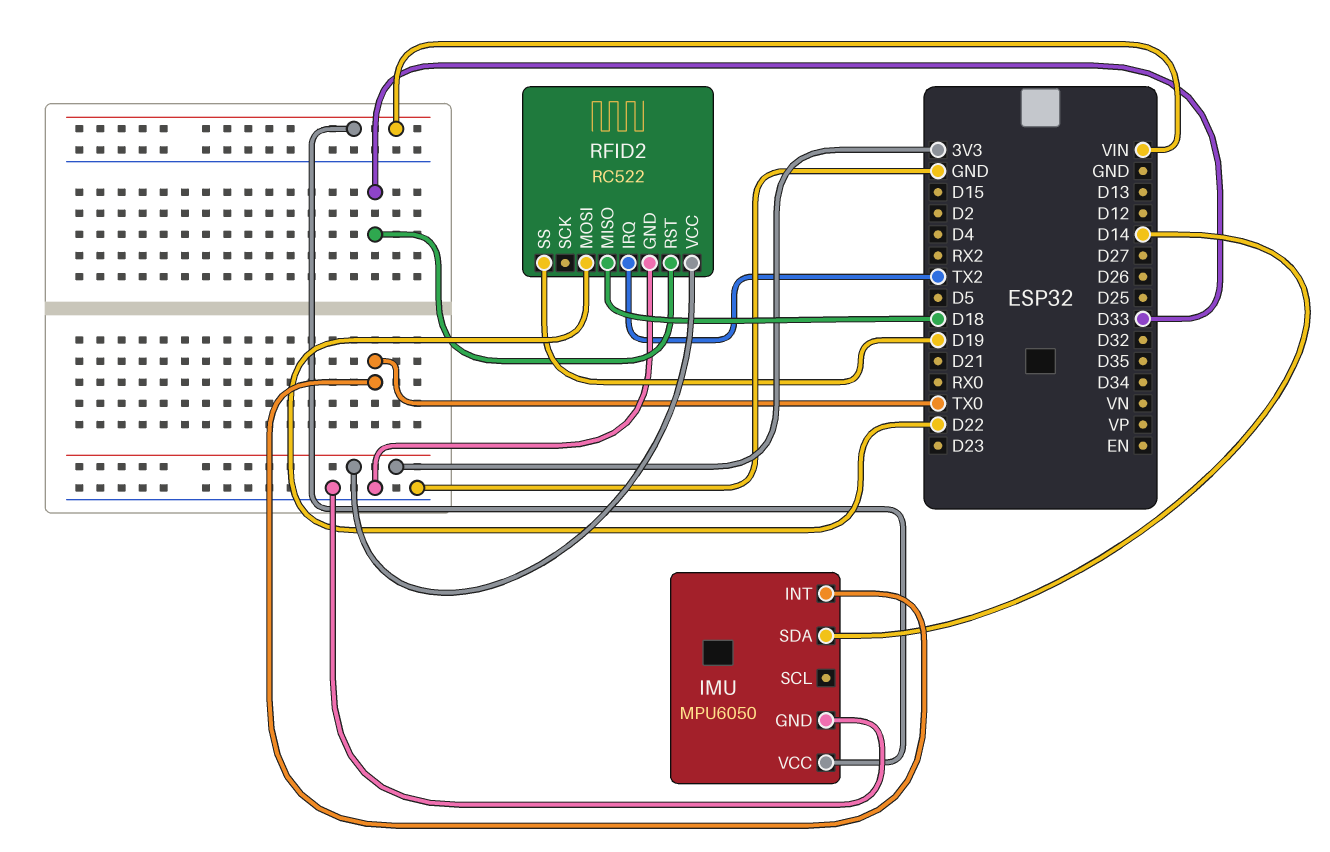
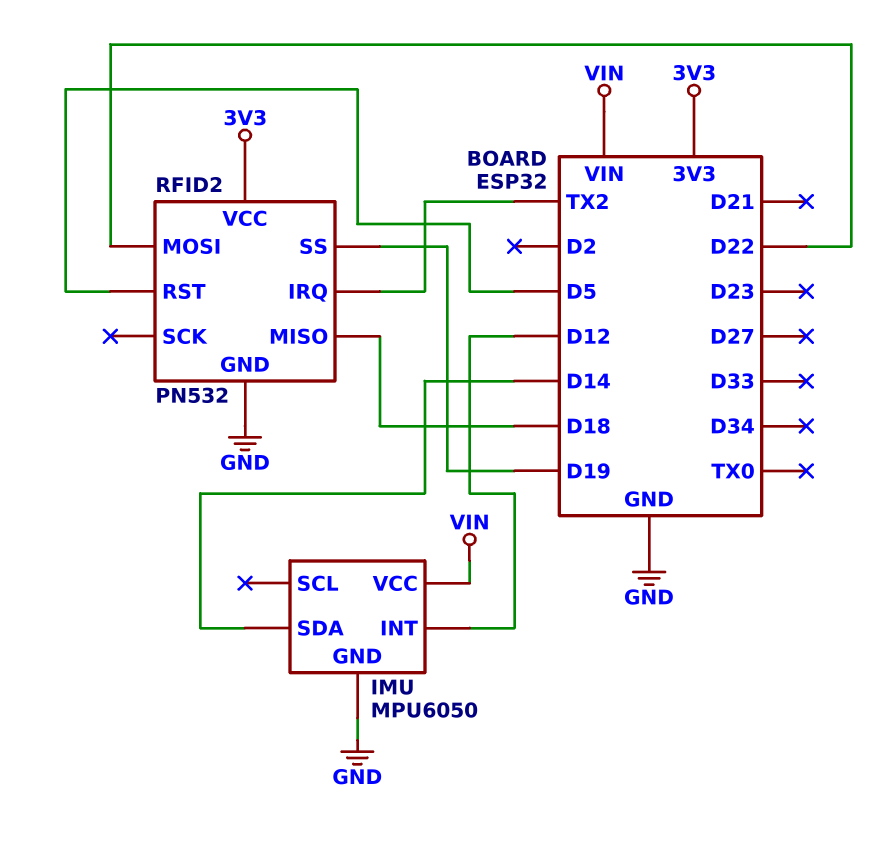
IMU pin INT: TX0 -> D12
RFID2: RC522 -> PN532
RFID2 pin RST: D33 -> D5

